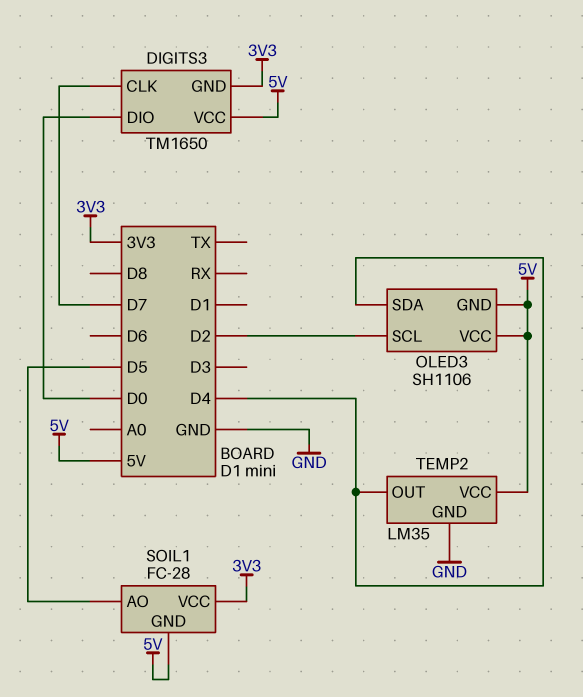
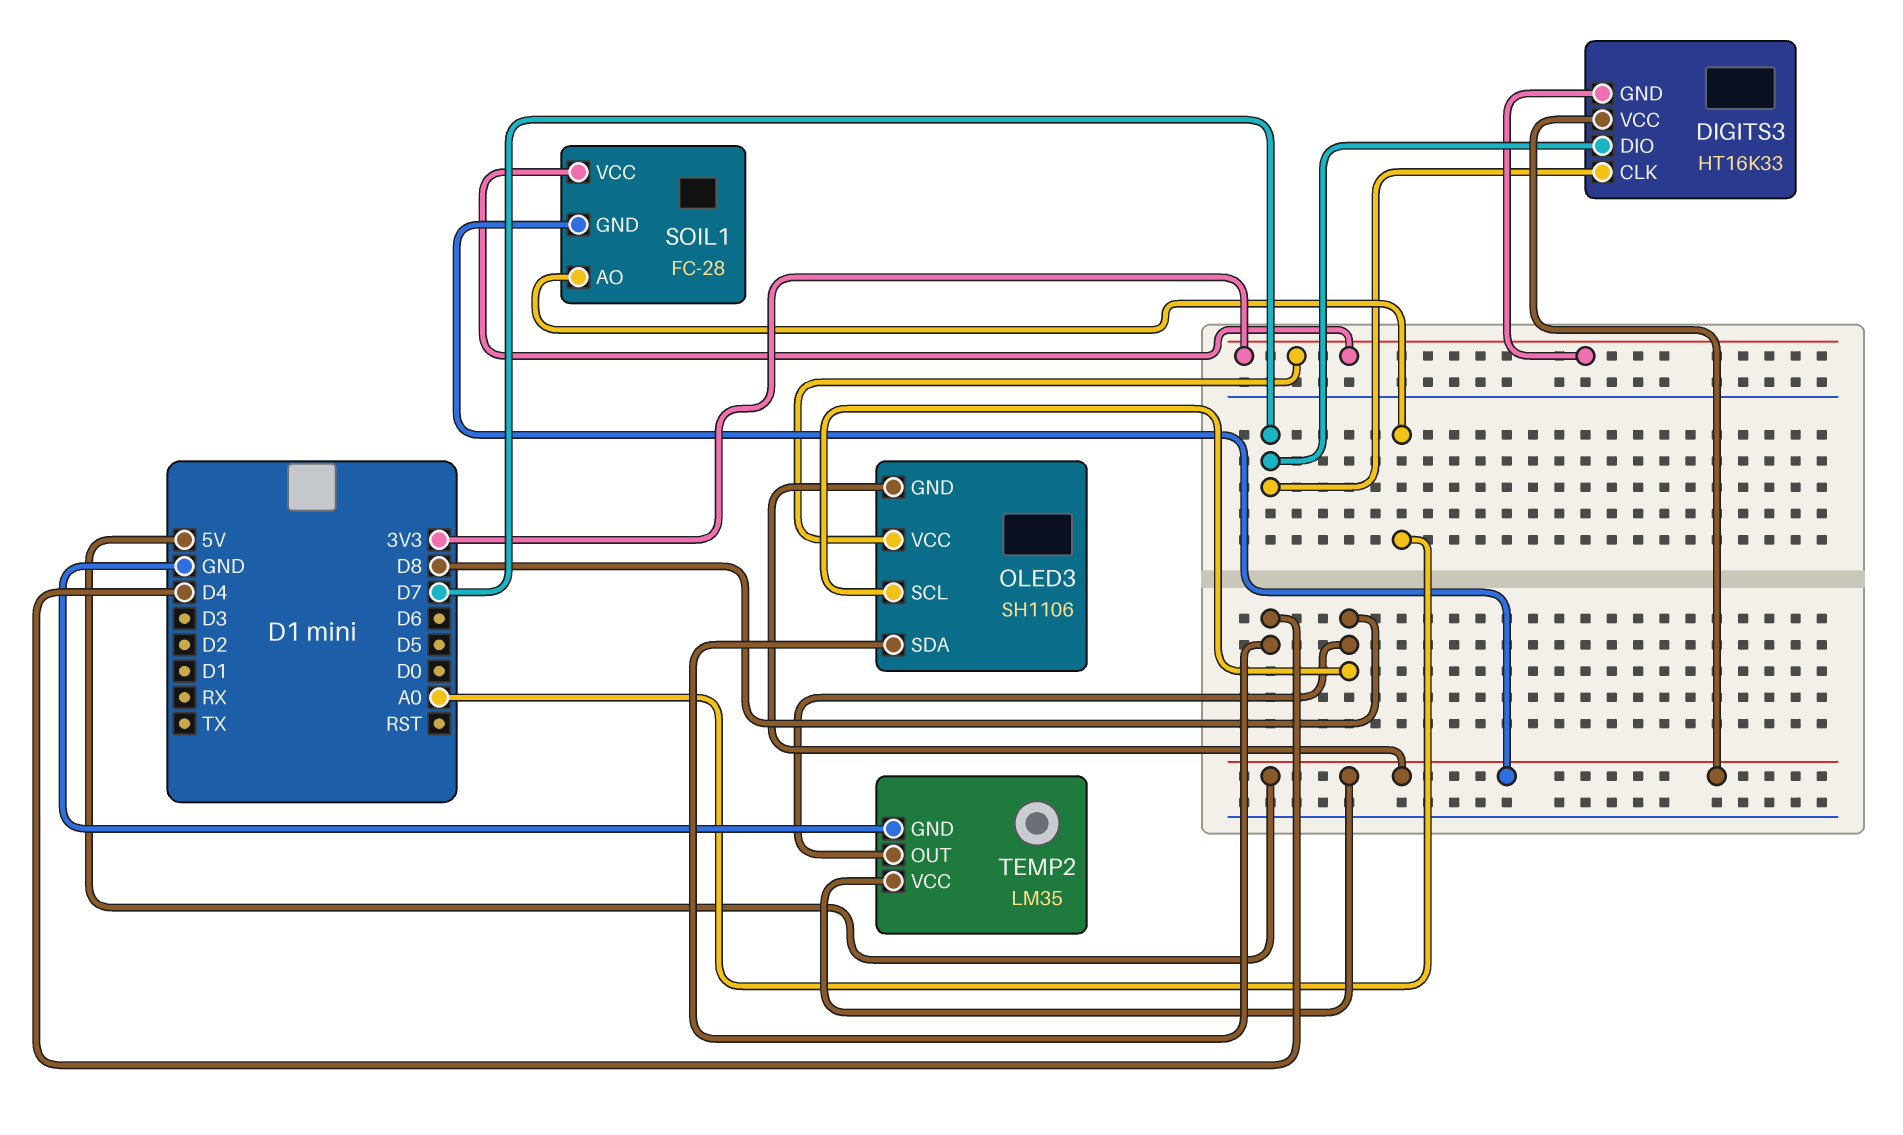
DIGITS3: TM1650 -> HT16K33
DIGITS3 pin DIO: D0 -> D7
OLED3 pin SCL: D2 -> D8
OLED3 pin VCC: 5V -> 3V3
SOIL1 pin AO: D5 -> A0
TEMP2 pin OUT: D4 -> D8

